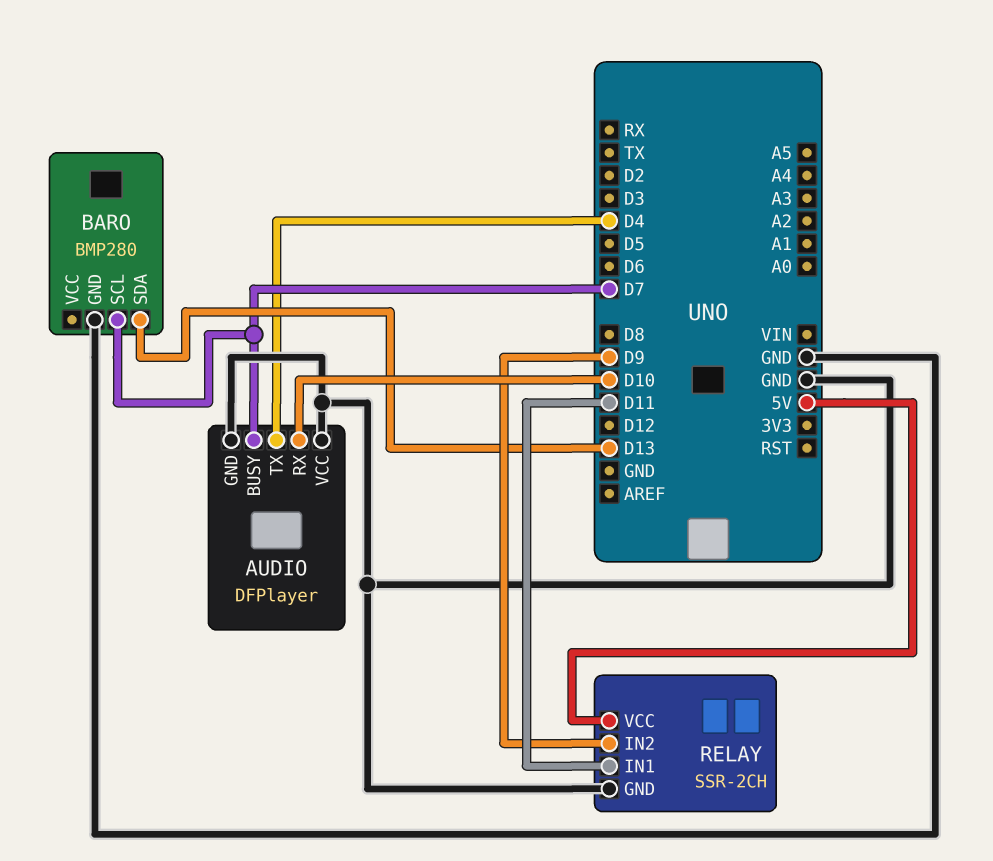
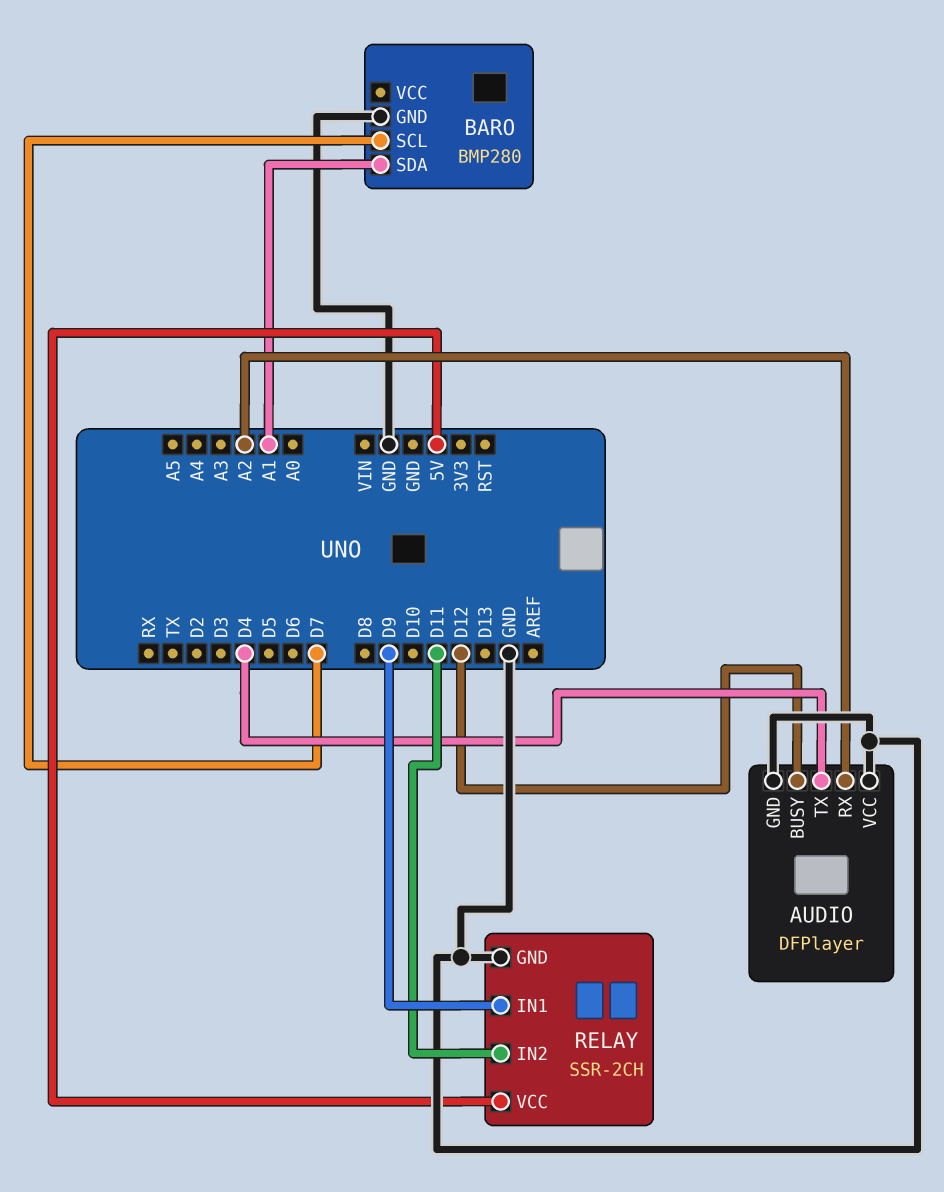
AUDIO pin BUSY: D7 -> D12
AUDIO pin RX: D10 -> A2
BARO pin SDA: D13 -> A1
RELAY pin IN1: D11 -> D9
RELAY pin IN2: D9 -> D11

